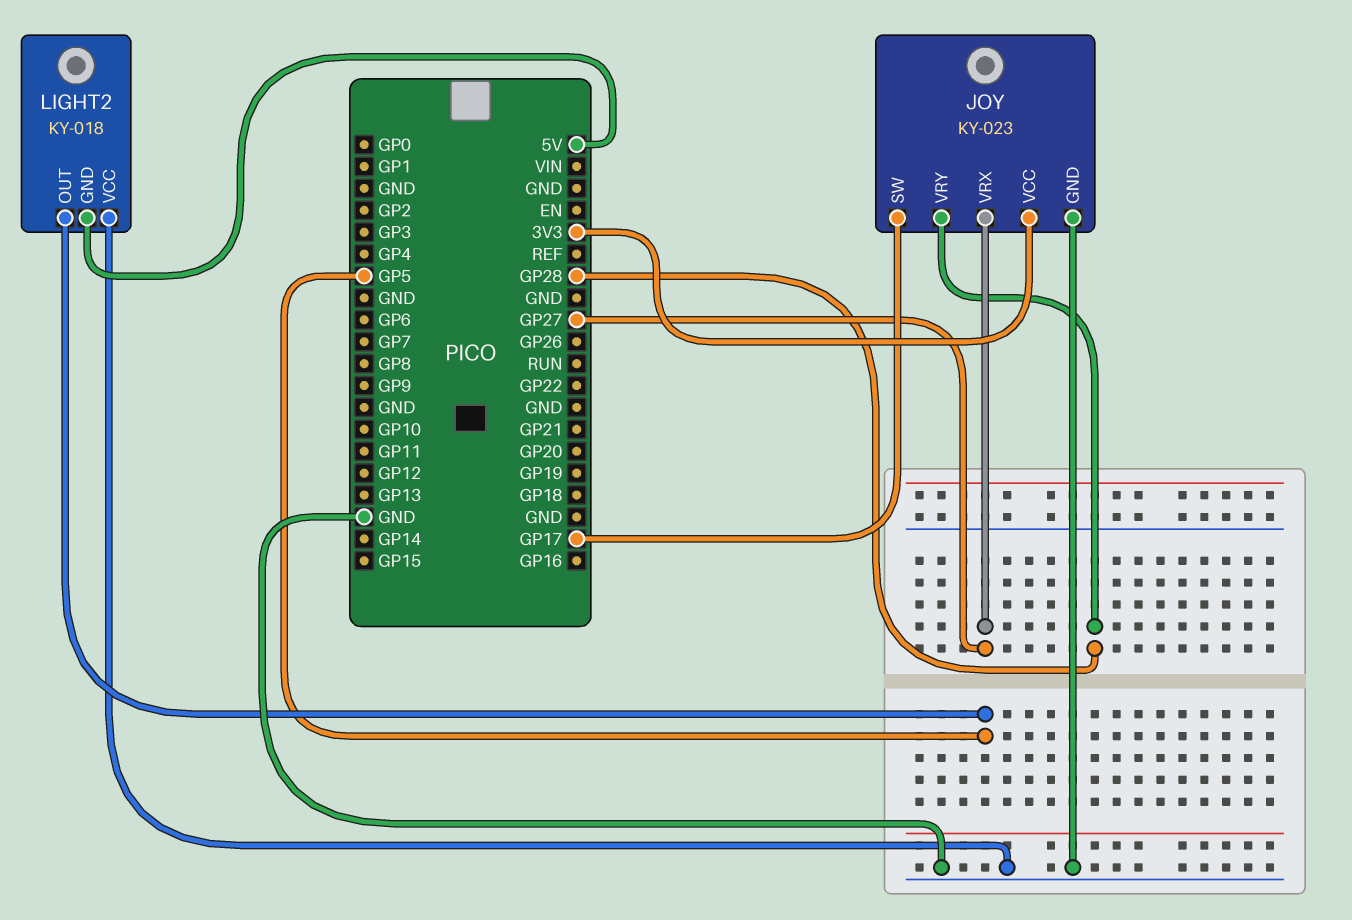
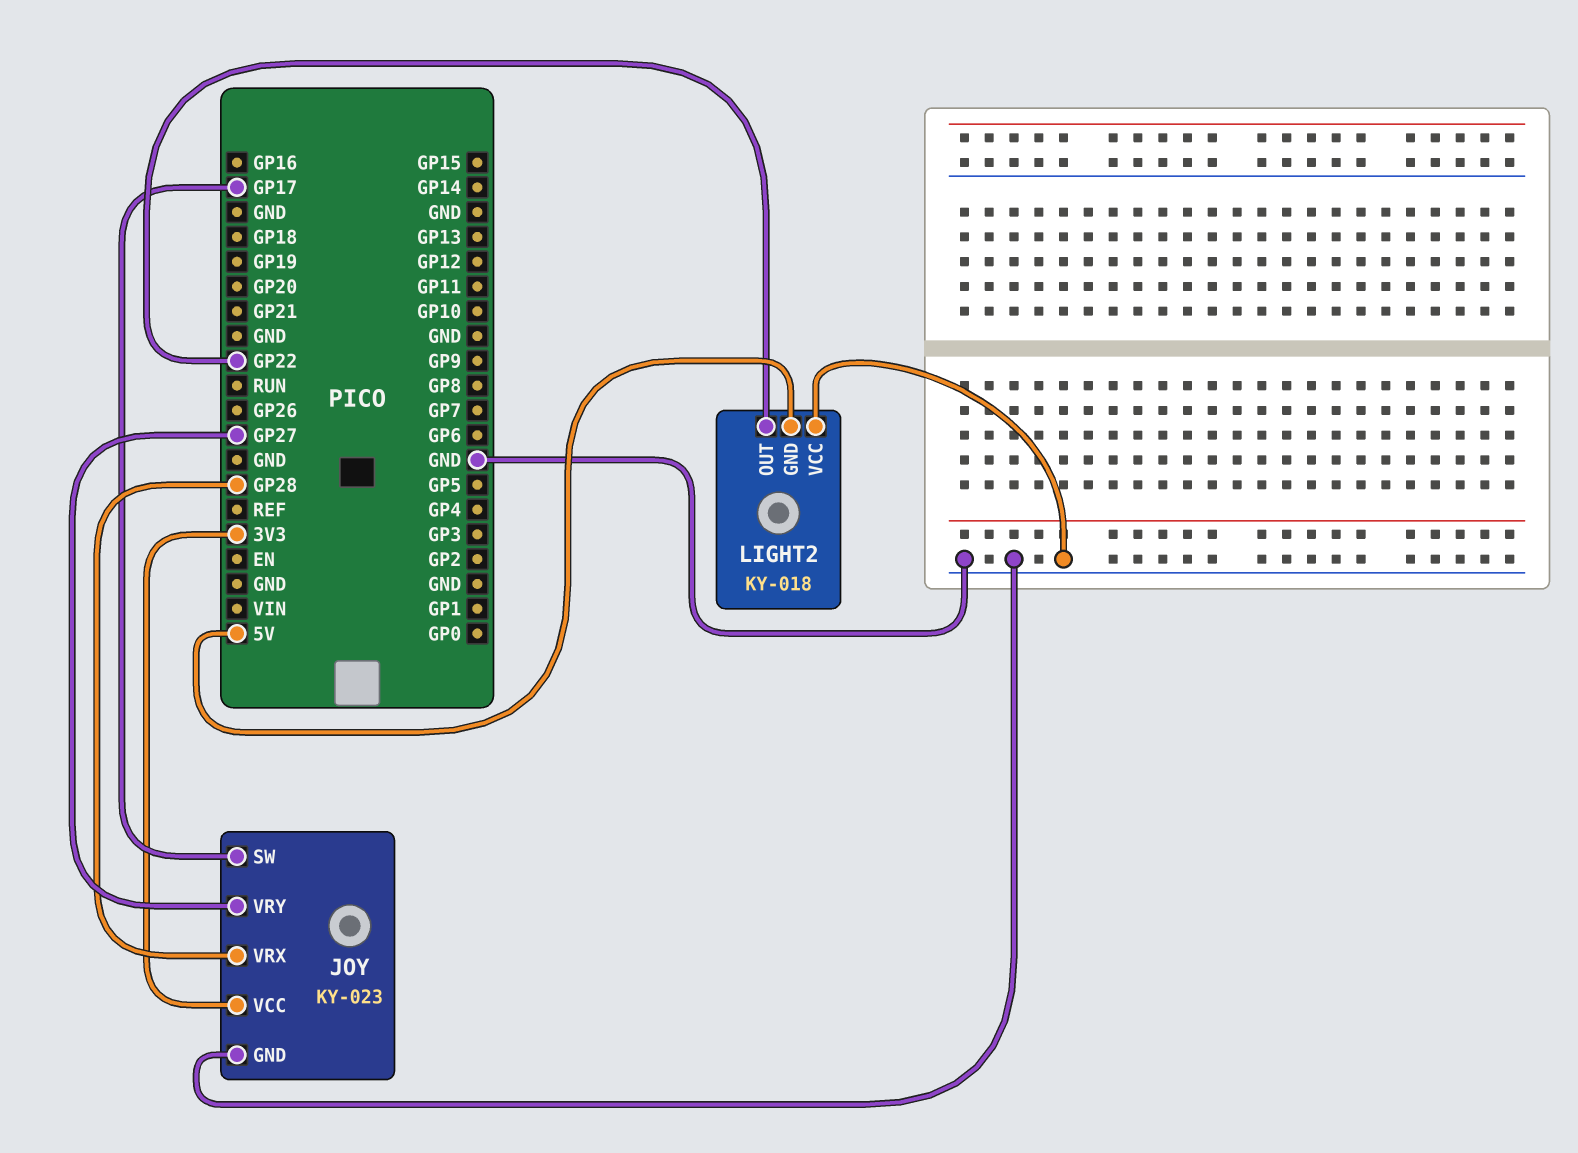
JOY pin VRX: GP27 -> GP28
JOY pin VRY: GP28 -> GP27
LIGHT2 pin OUT: GP5 -> GP22

